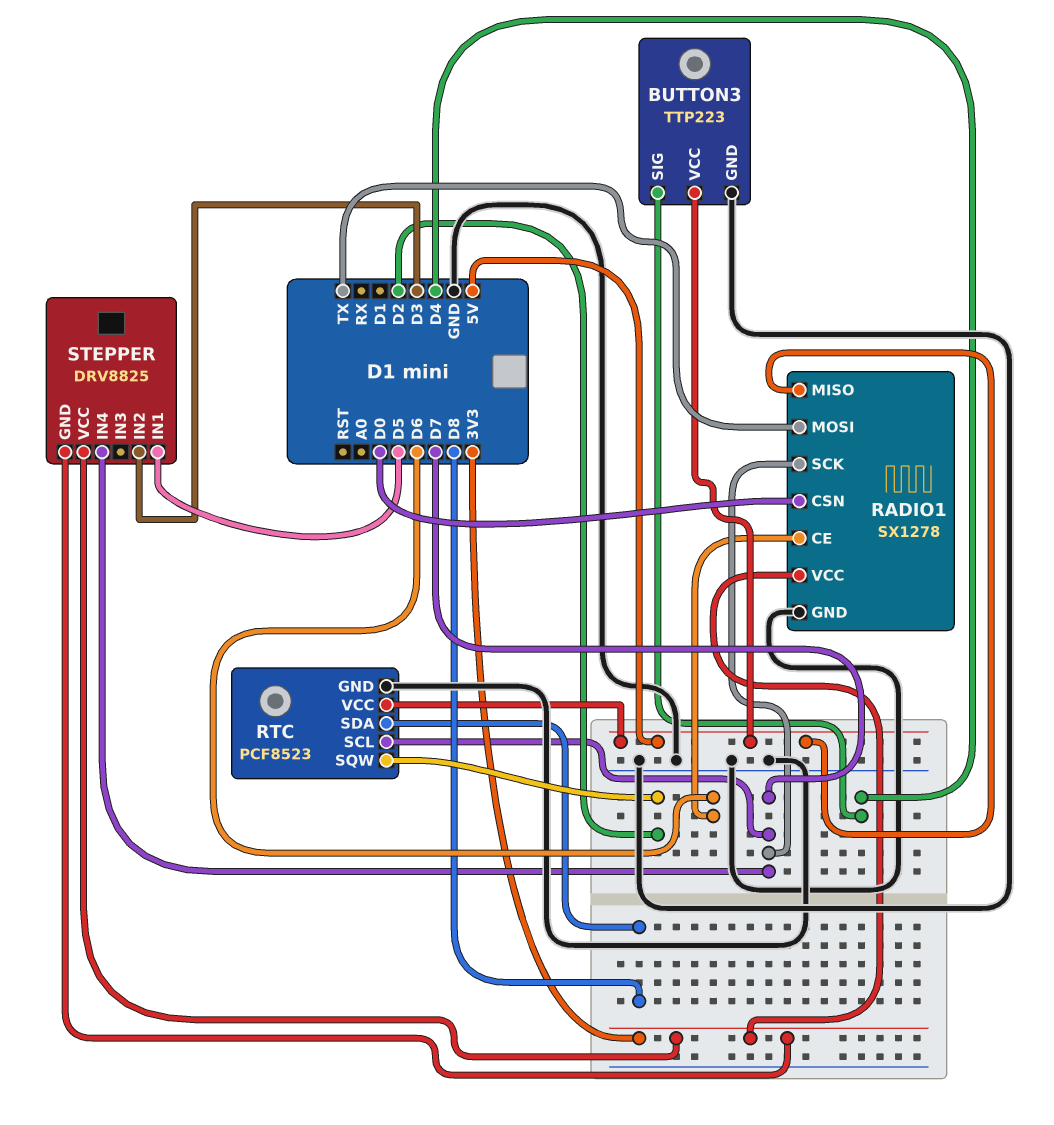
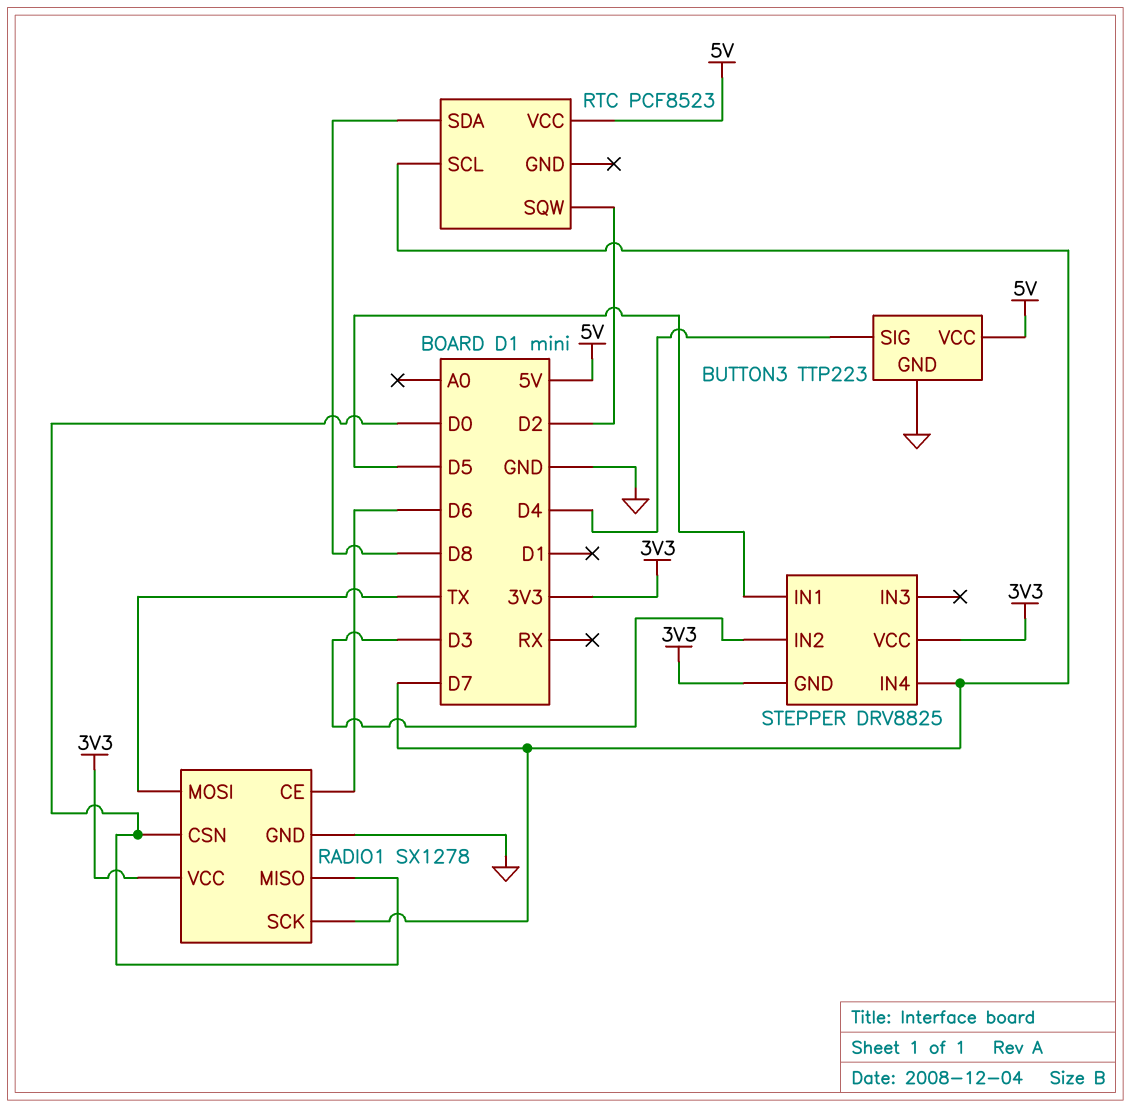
RADIO1 pin MISO: 5V -> D0
RTC pin GND: GND -> none

